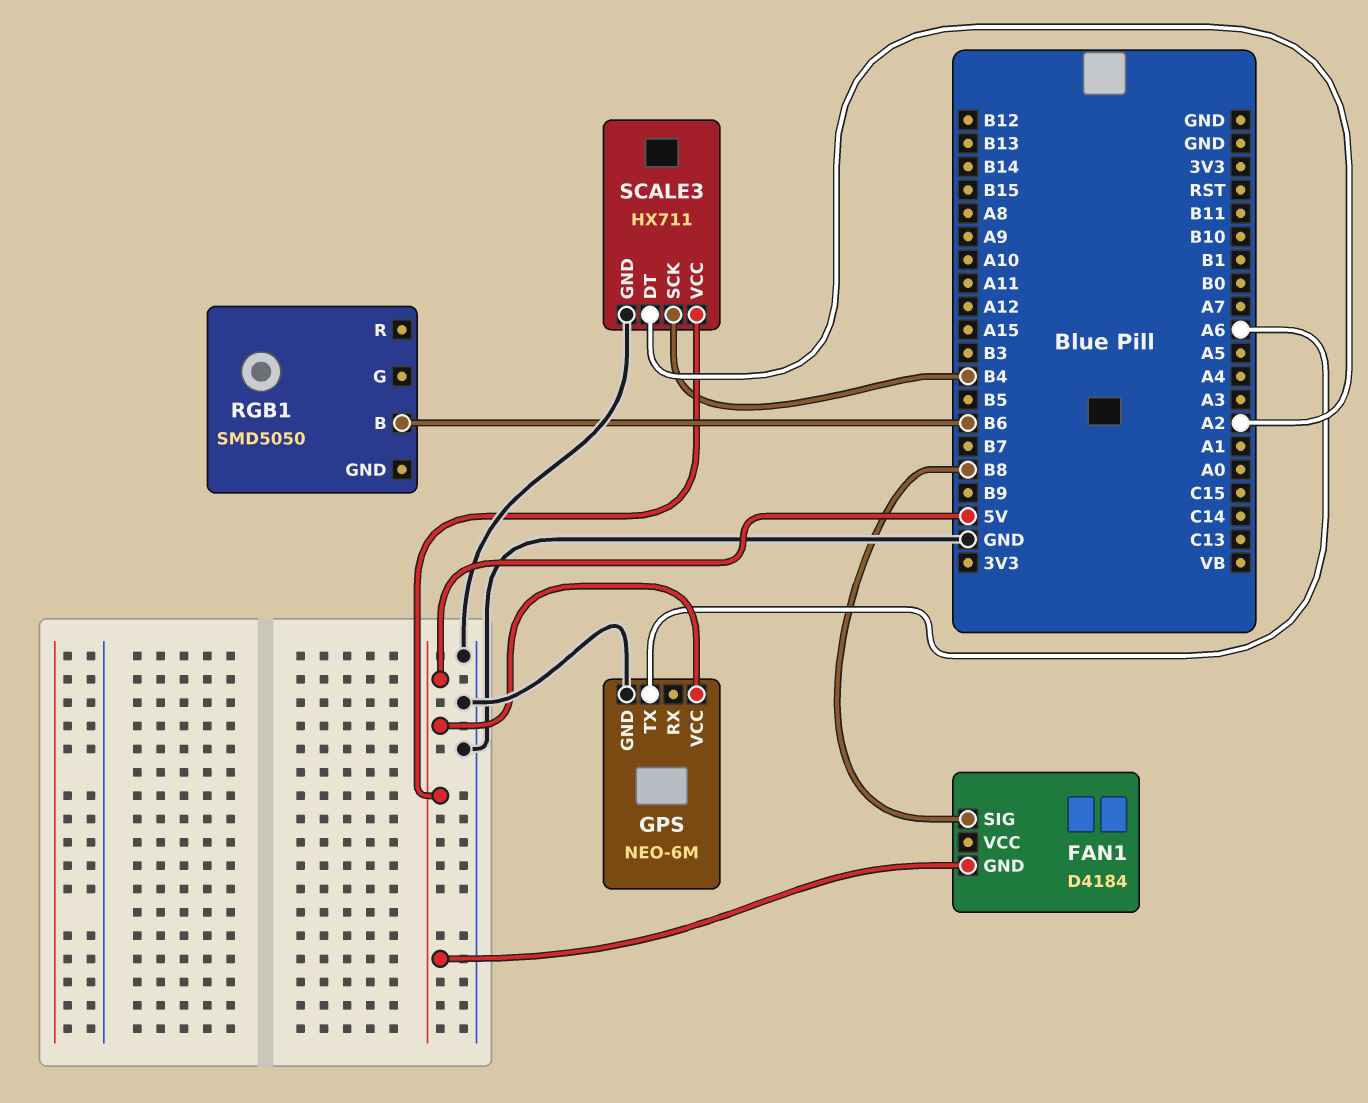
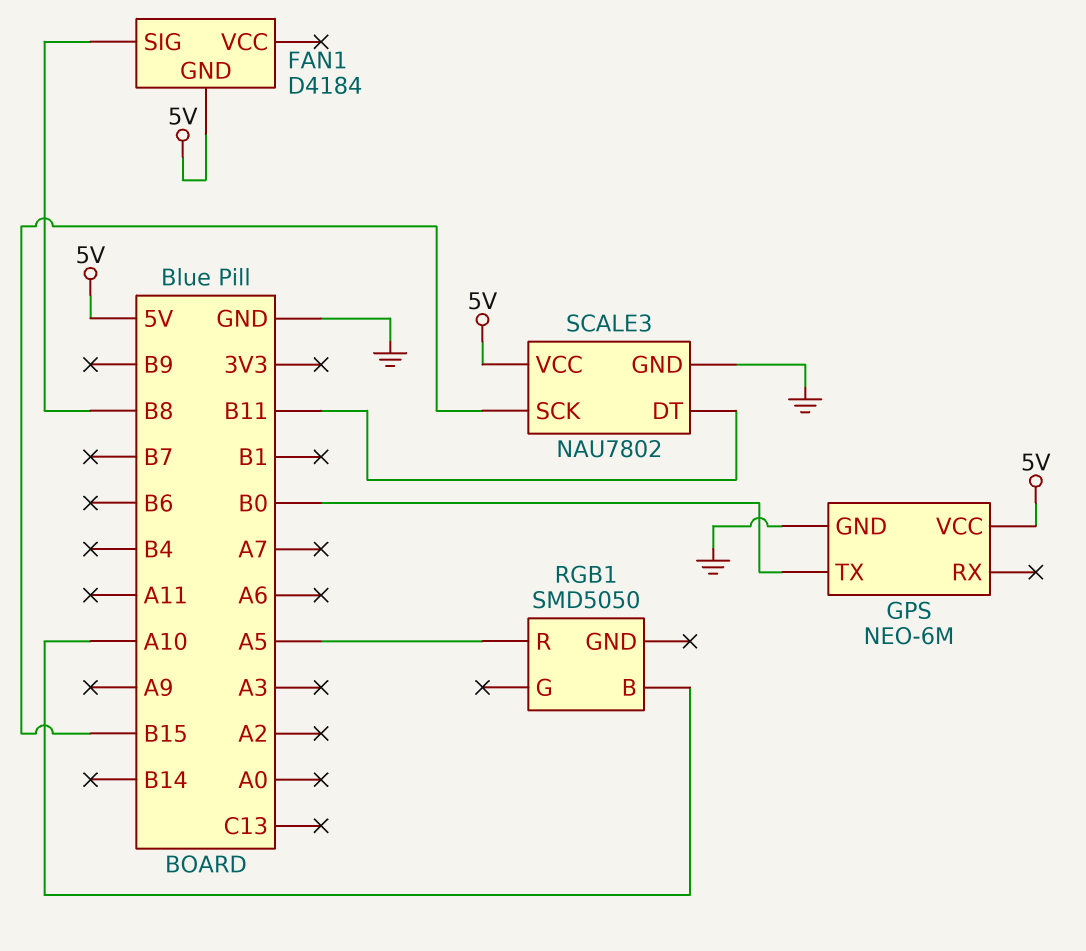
GPS pin TX: A6 -> B0
RGB1 pin B: B6 -> A10
RGB1 pin R: none -> A5
SCALE3: HX711 -> NAU7802
SCALE3 pin DT: A2 -> B11
SCALE3 pin SCK: B4 -> B15

